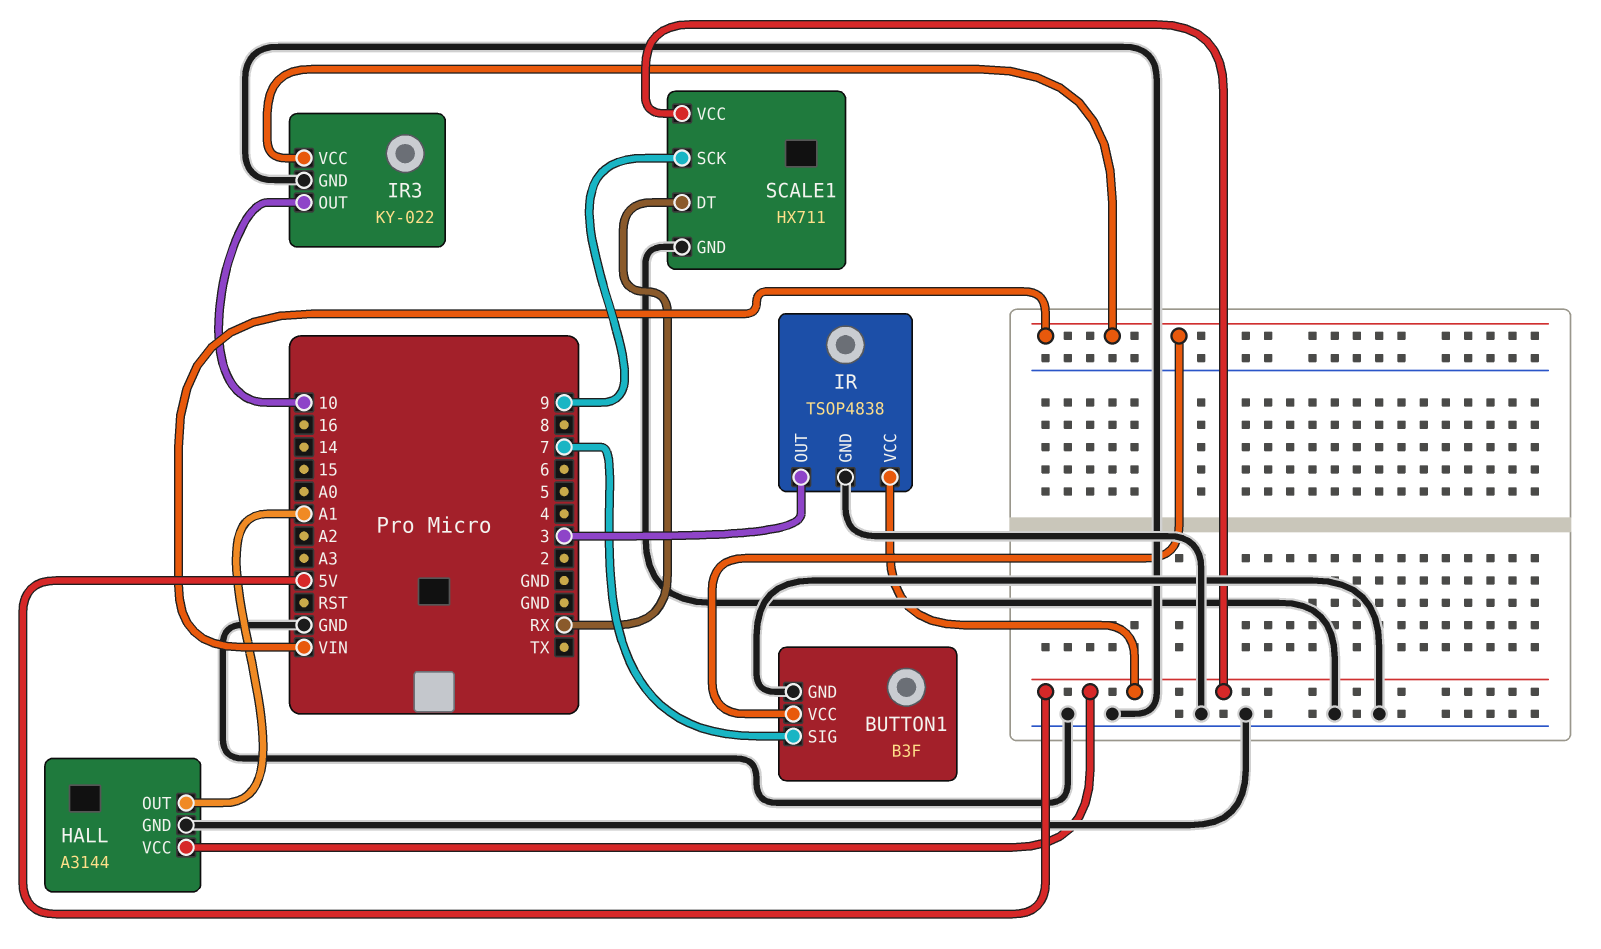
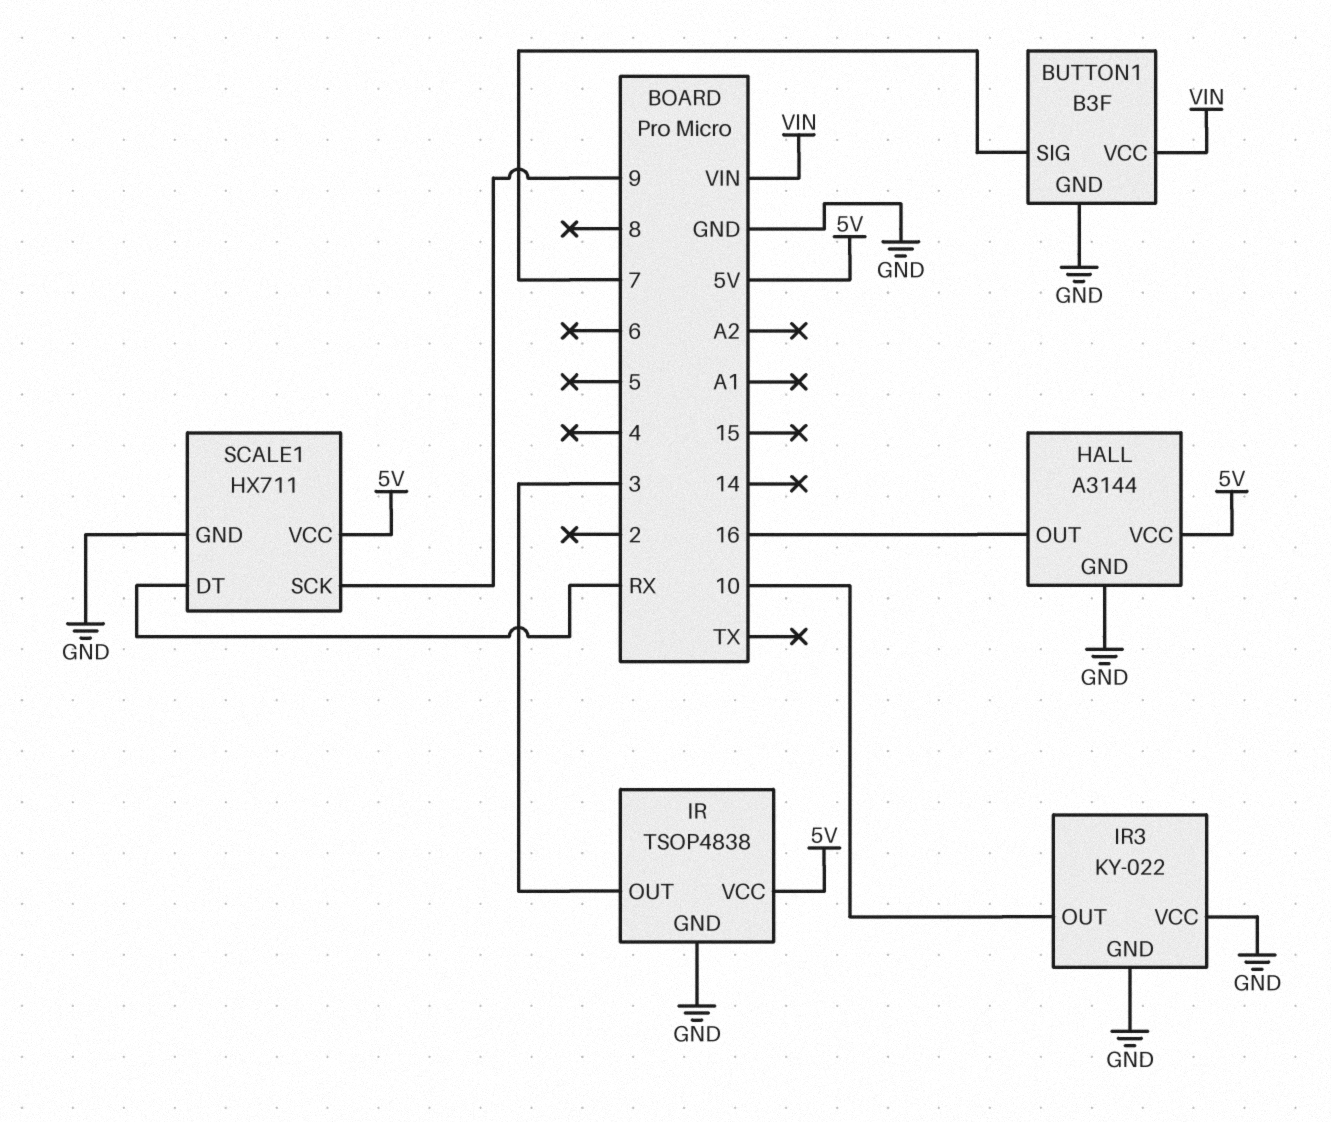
HALL pin OUT: A1 -> 16
IR3 pin VCC: VIN -> GND

